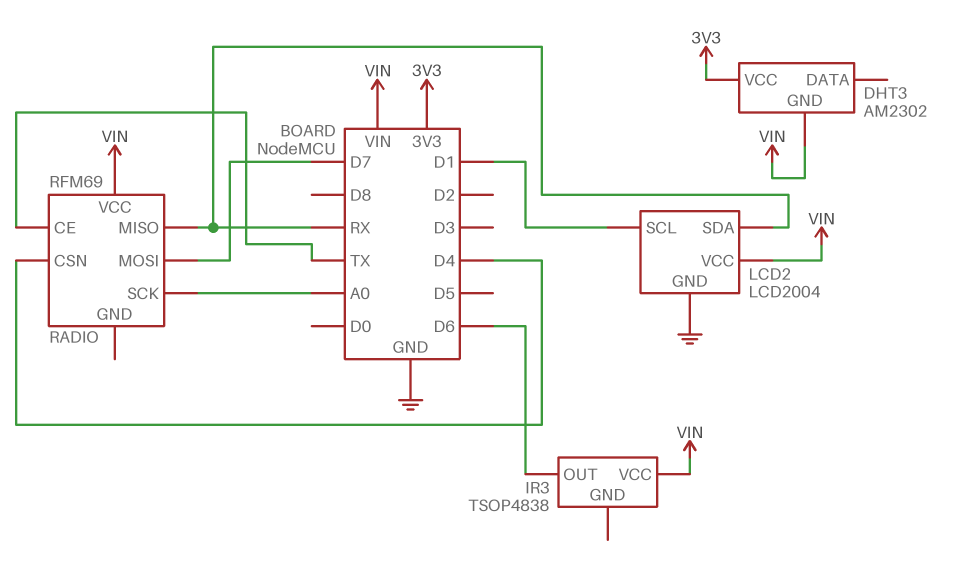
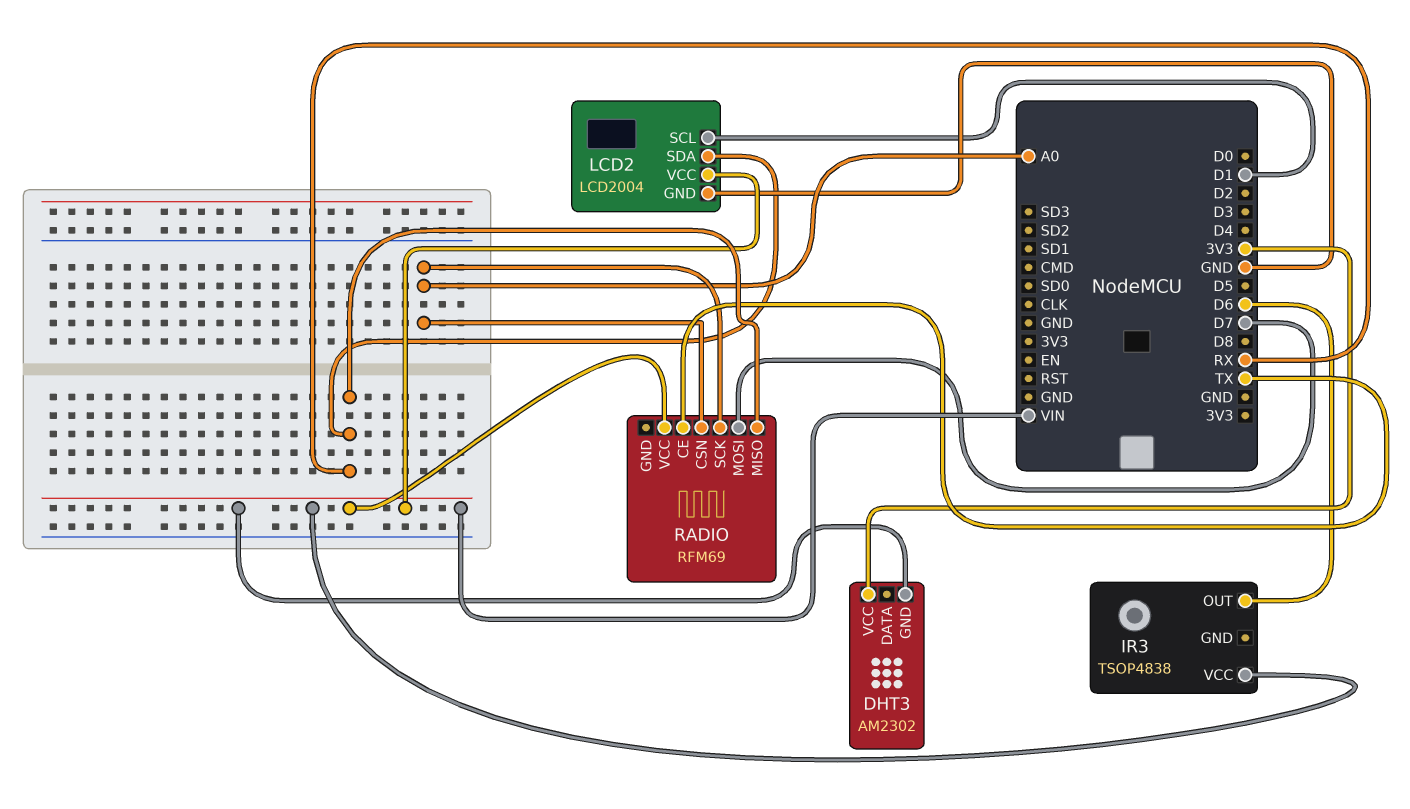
RADIO pin CSN: D4 -> A0

